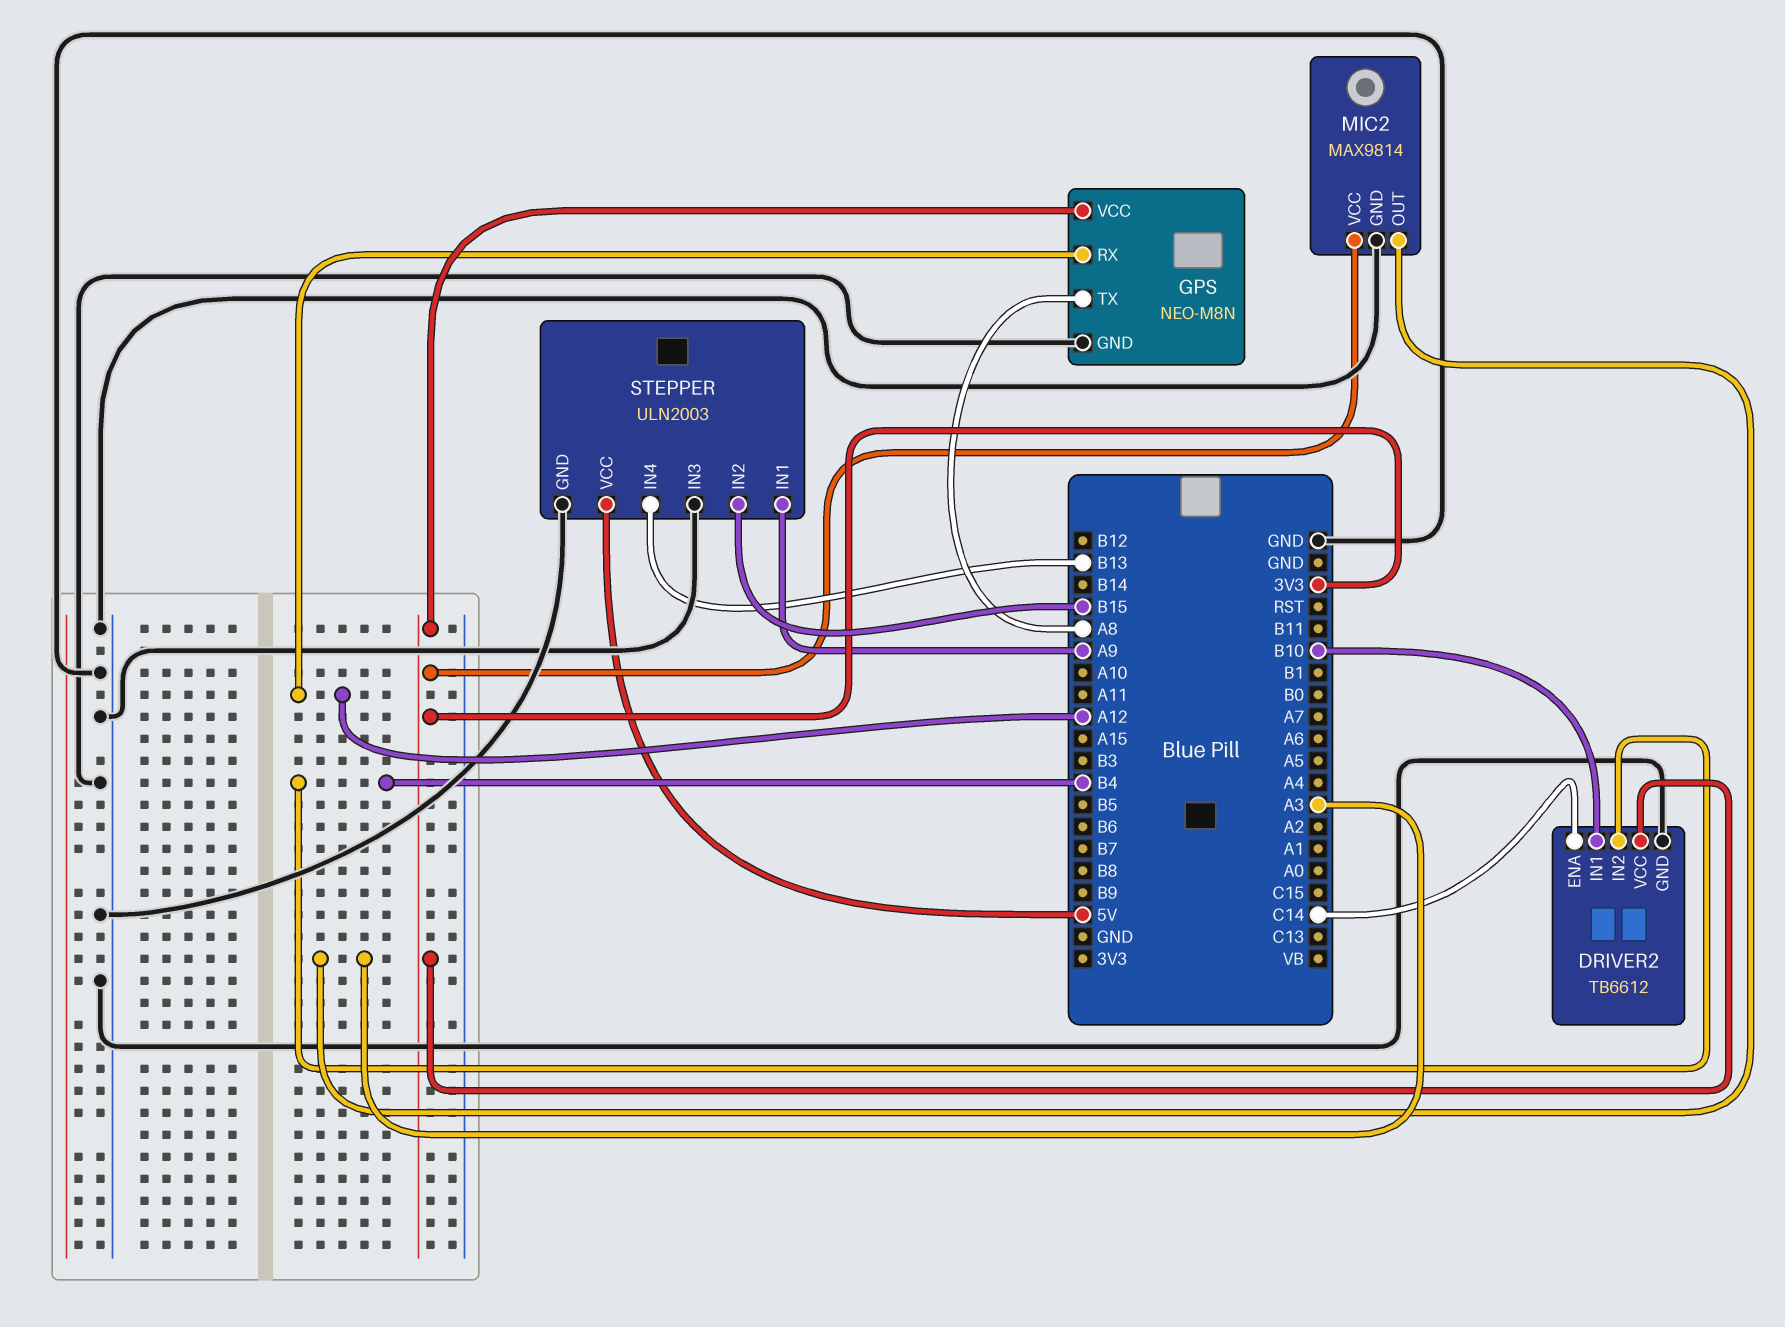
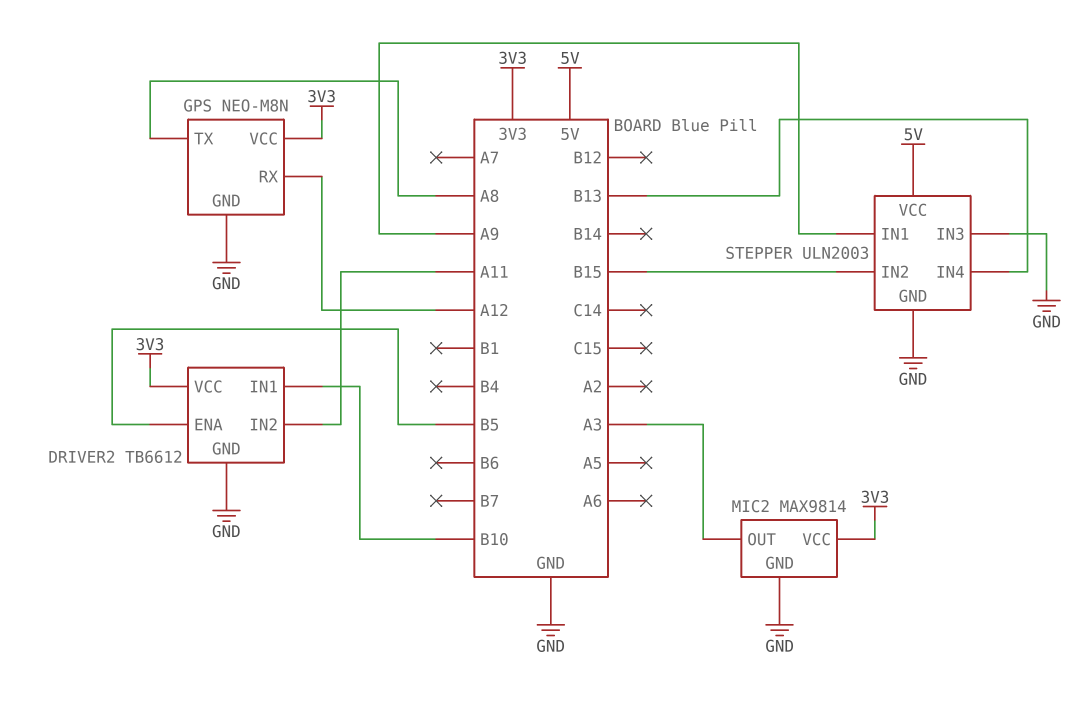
DRIVER2 pin ENA: C14 -> B5
DRIVER2 pin IN2: B4 -> A11

